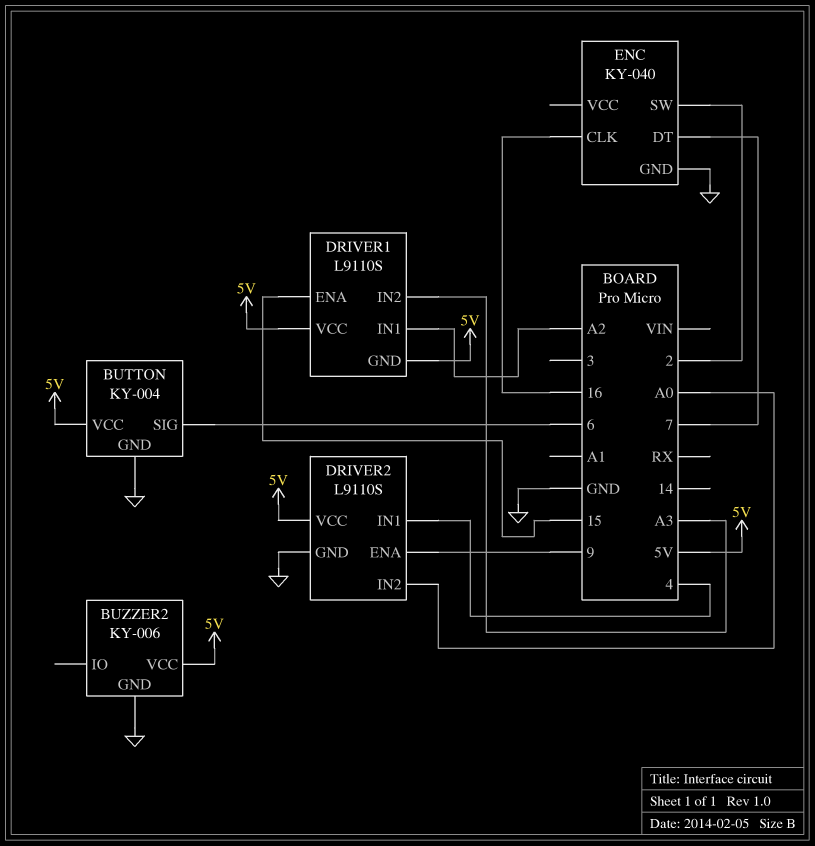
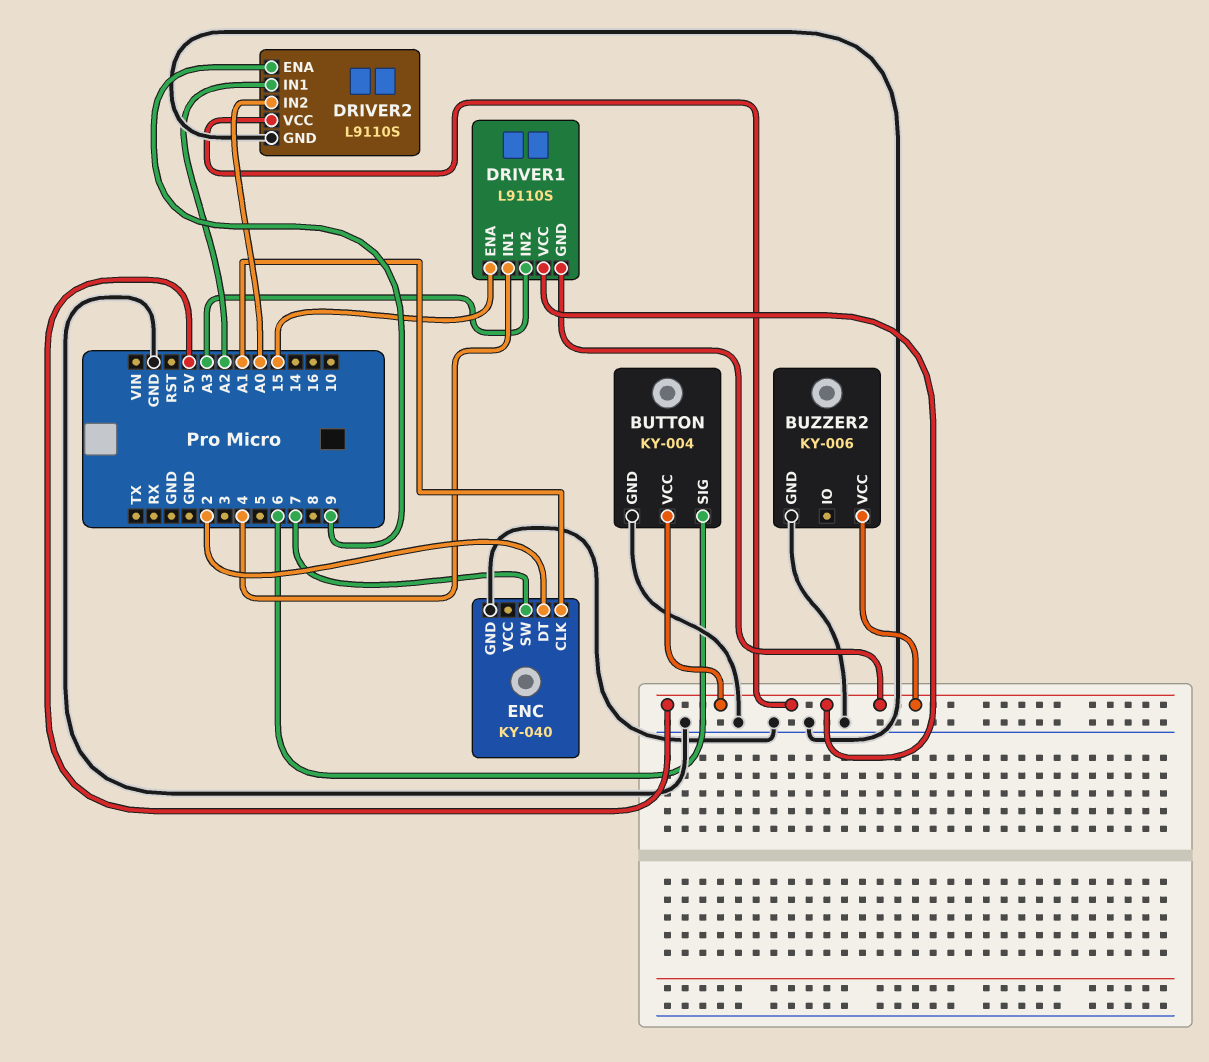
DRIVER1 pin IN1: A2 -> 4
DRIVER2 pin IN1: 4 -> A2
ENC pin CLK: 16 -> A1
ENC pin DT: 7 -> 2
ENC pin SW: 2 -> 7

